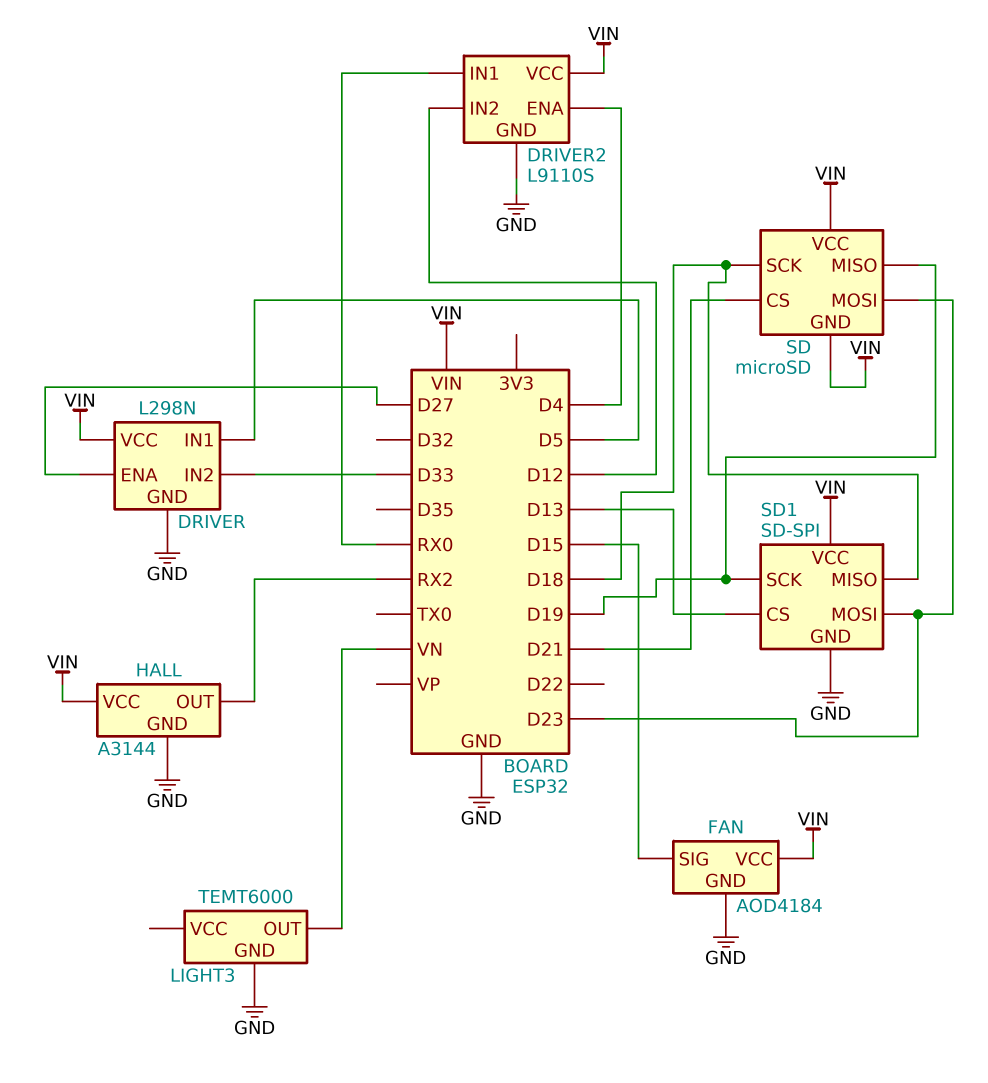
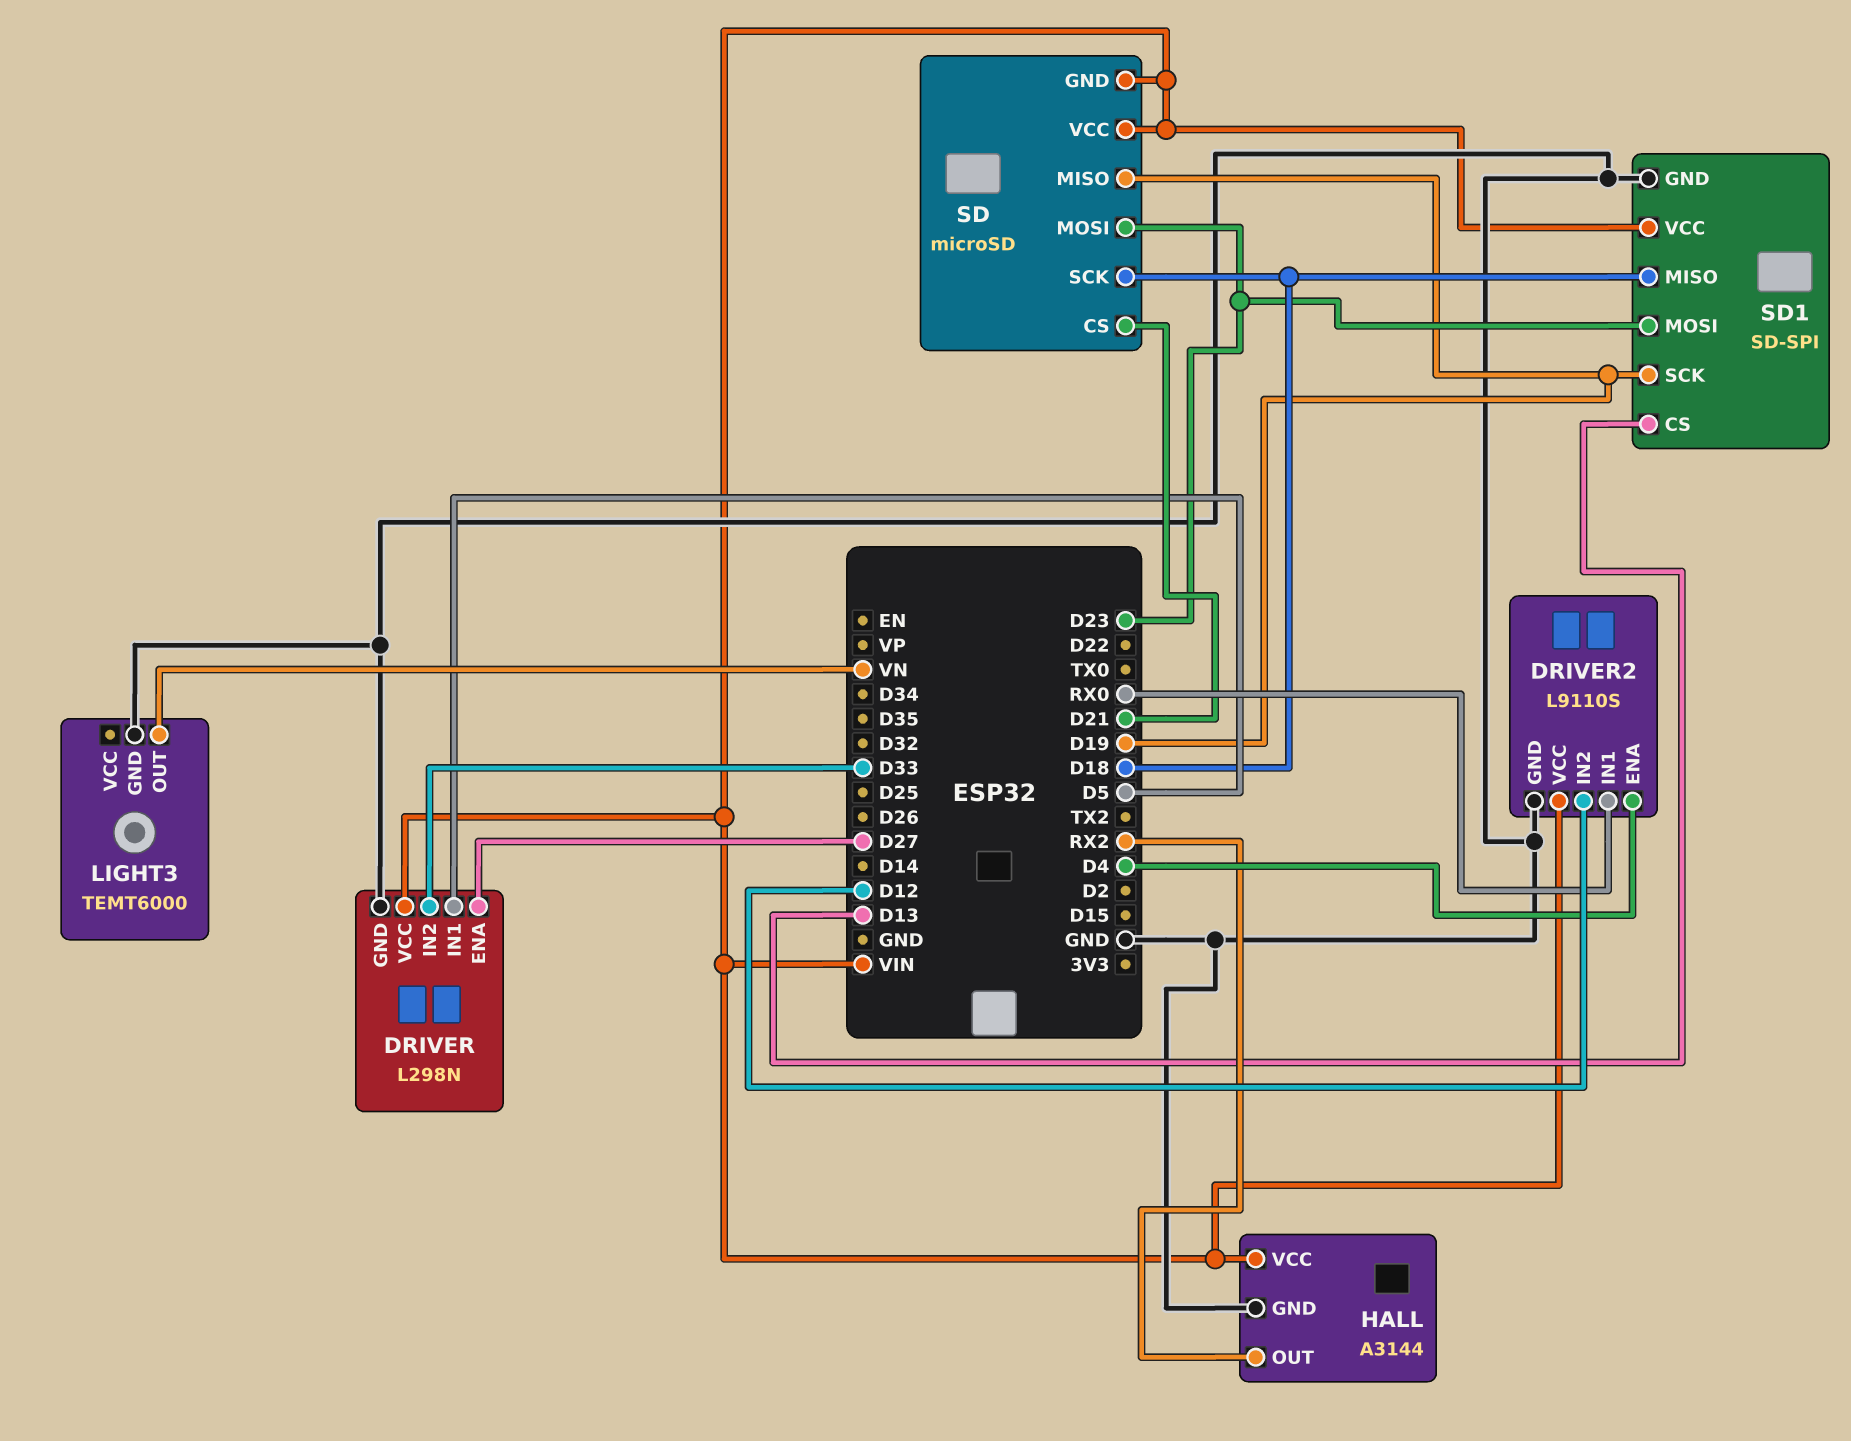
FAN: AOD4184 -> none
FAN pin GND: GND -> none
FAN pin SIG: D15 -> none
FAN pin VCC: VIN -> none

